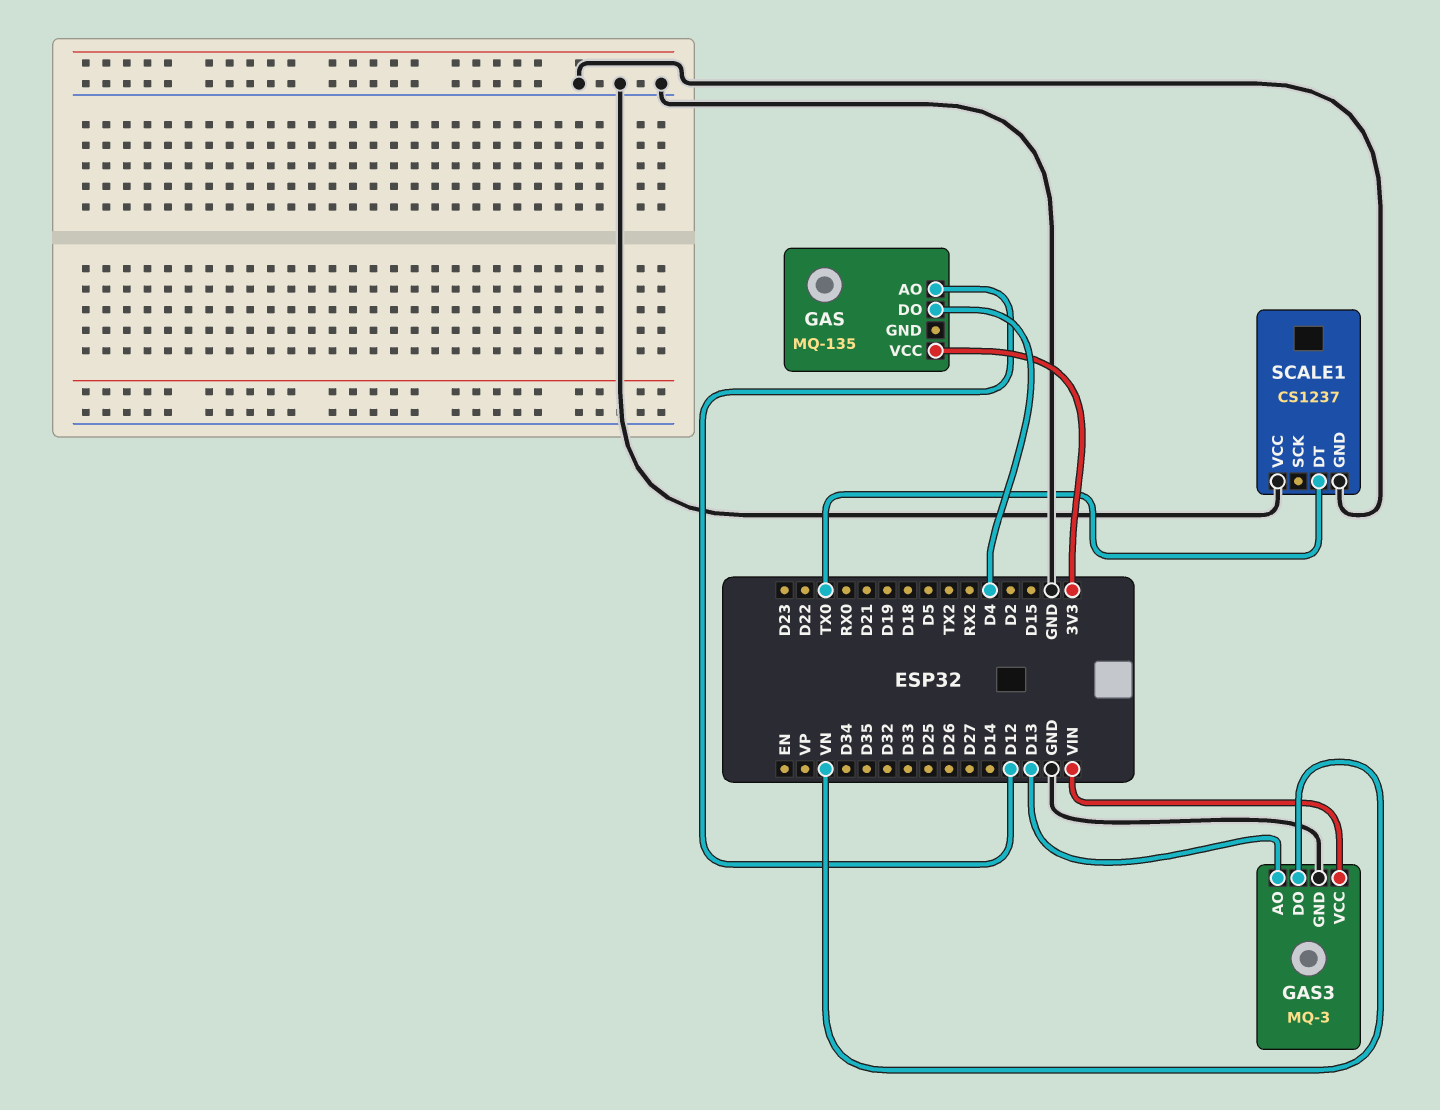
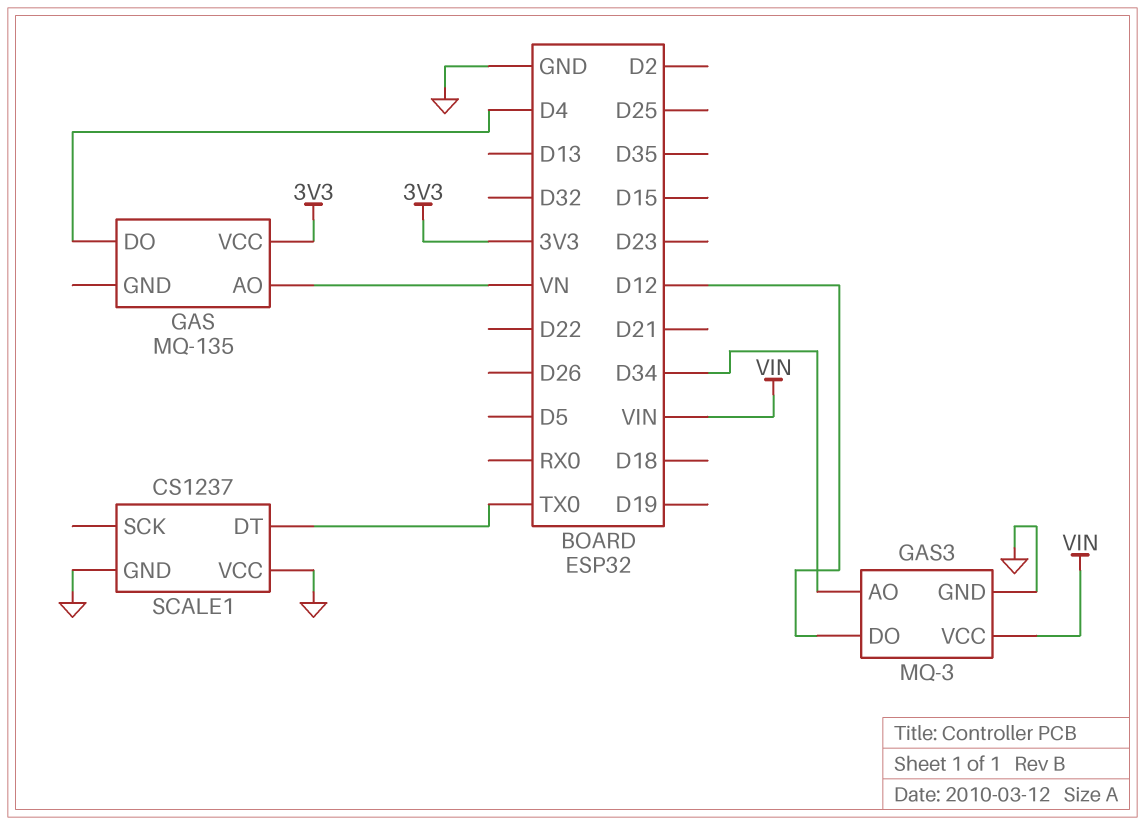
GAS pin AO: D12 -> VN
GAS3 pin AO: D13 -> D34
GAS3 pin DO: VN -> D12

